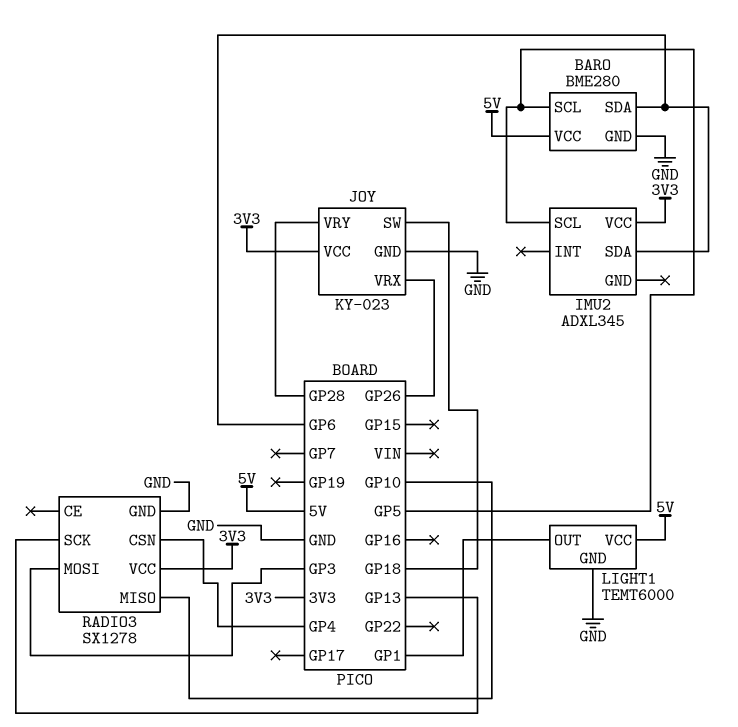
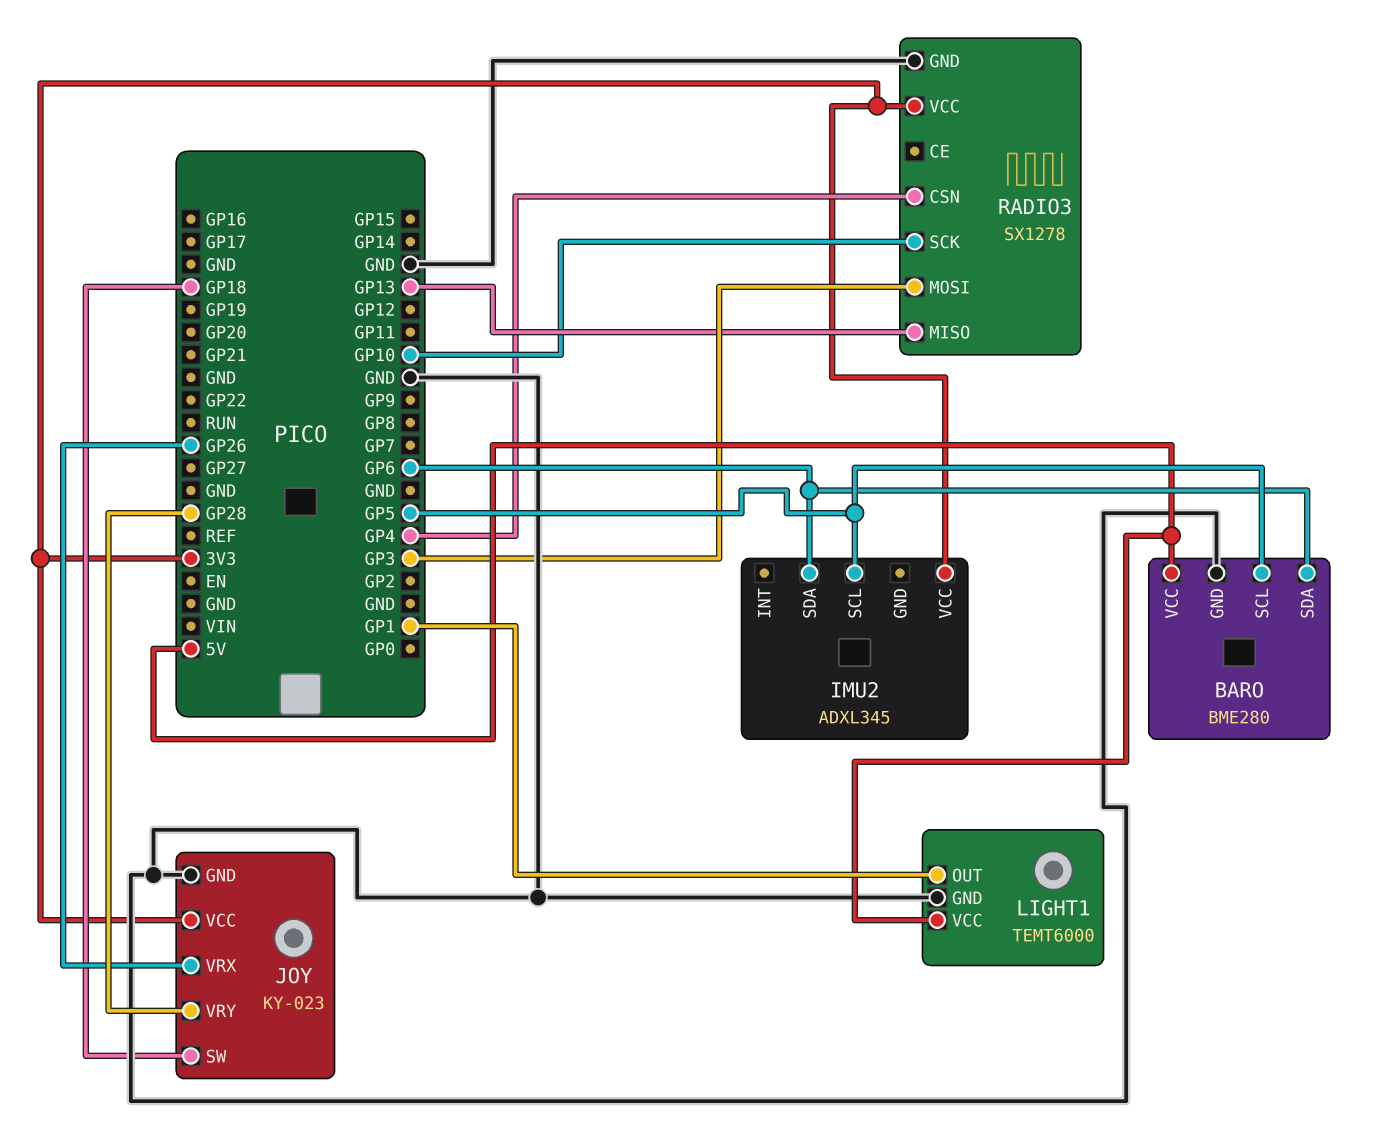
RADIO3 pin MISO: GP10 -> GP13
RADIO3 pin SCK: GP13 -> GP10

